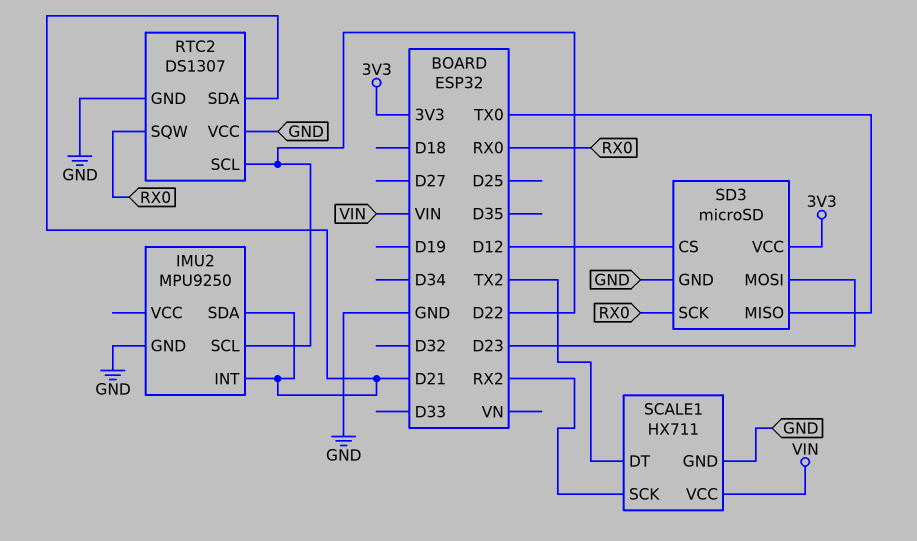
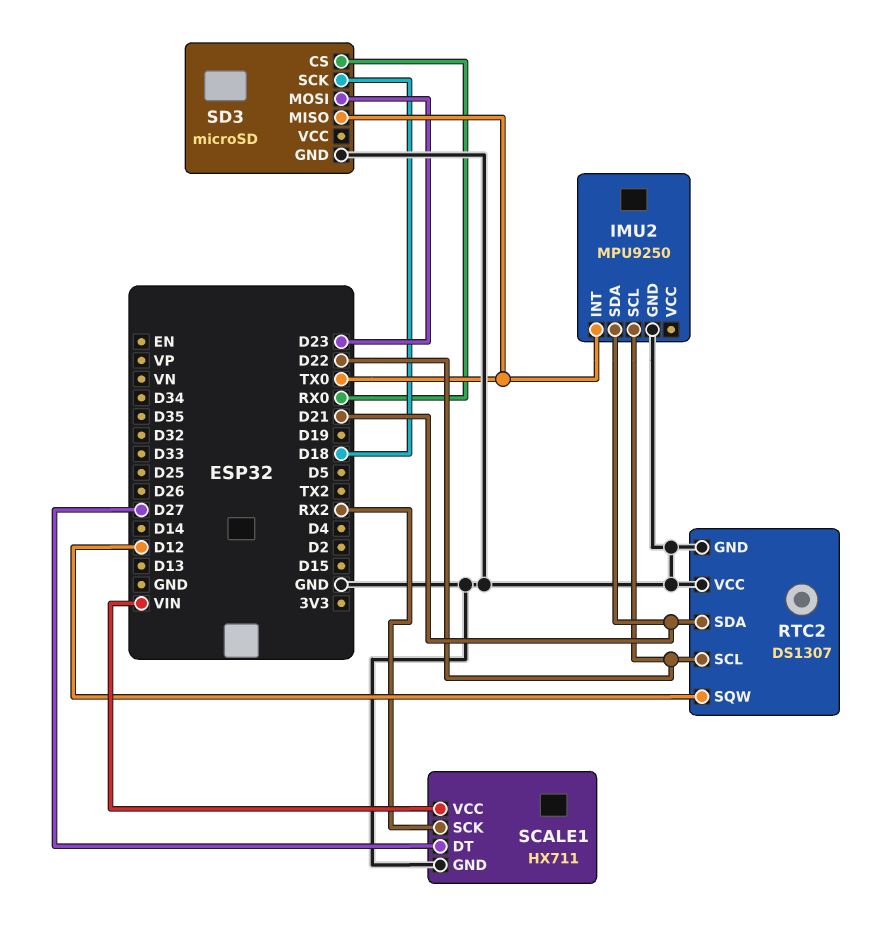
IMU2 pin INT: D21 -> TX0
RTC2 pin SQW: RX0 -> D12
SCALE1 pin DT: TX2 -> D27
SD3 pin CS: D12 -> RX0
SD3 pin SCK: RX0 -> D18
SD3 pin VCC: 3V3 -> none

